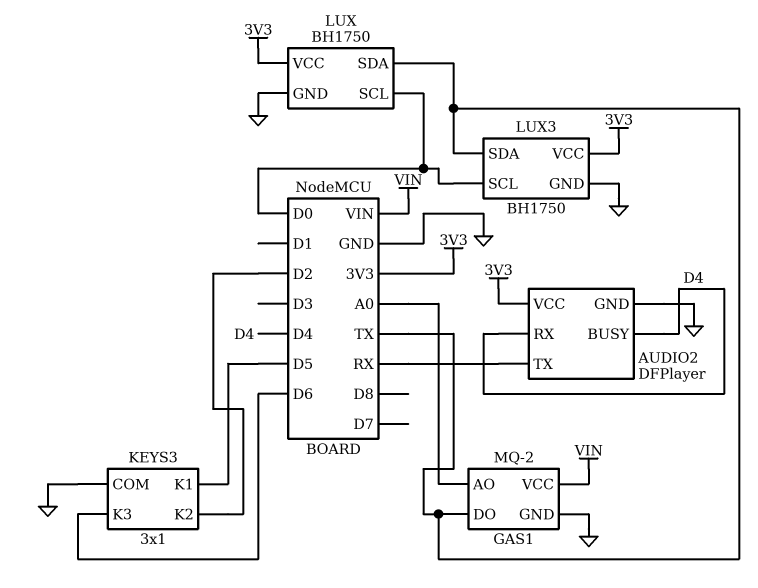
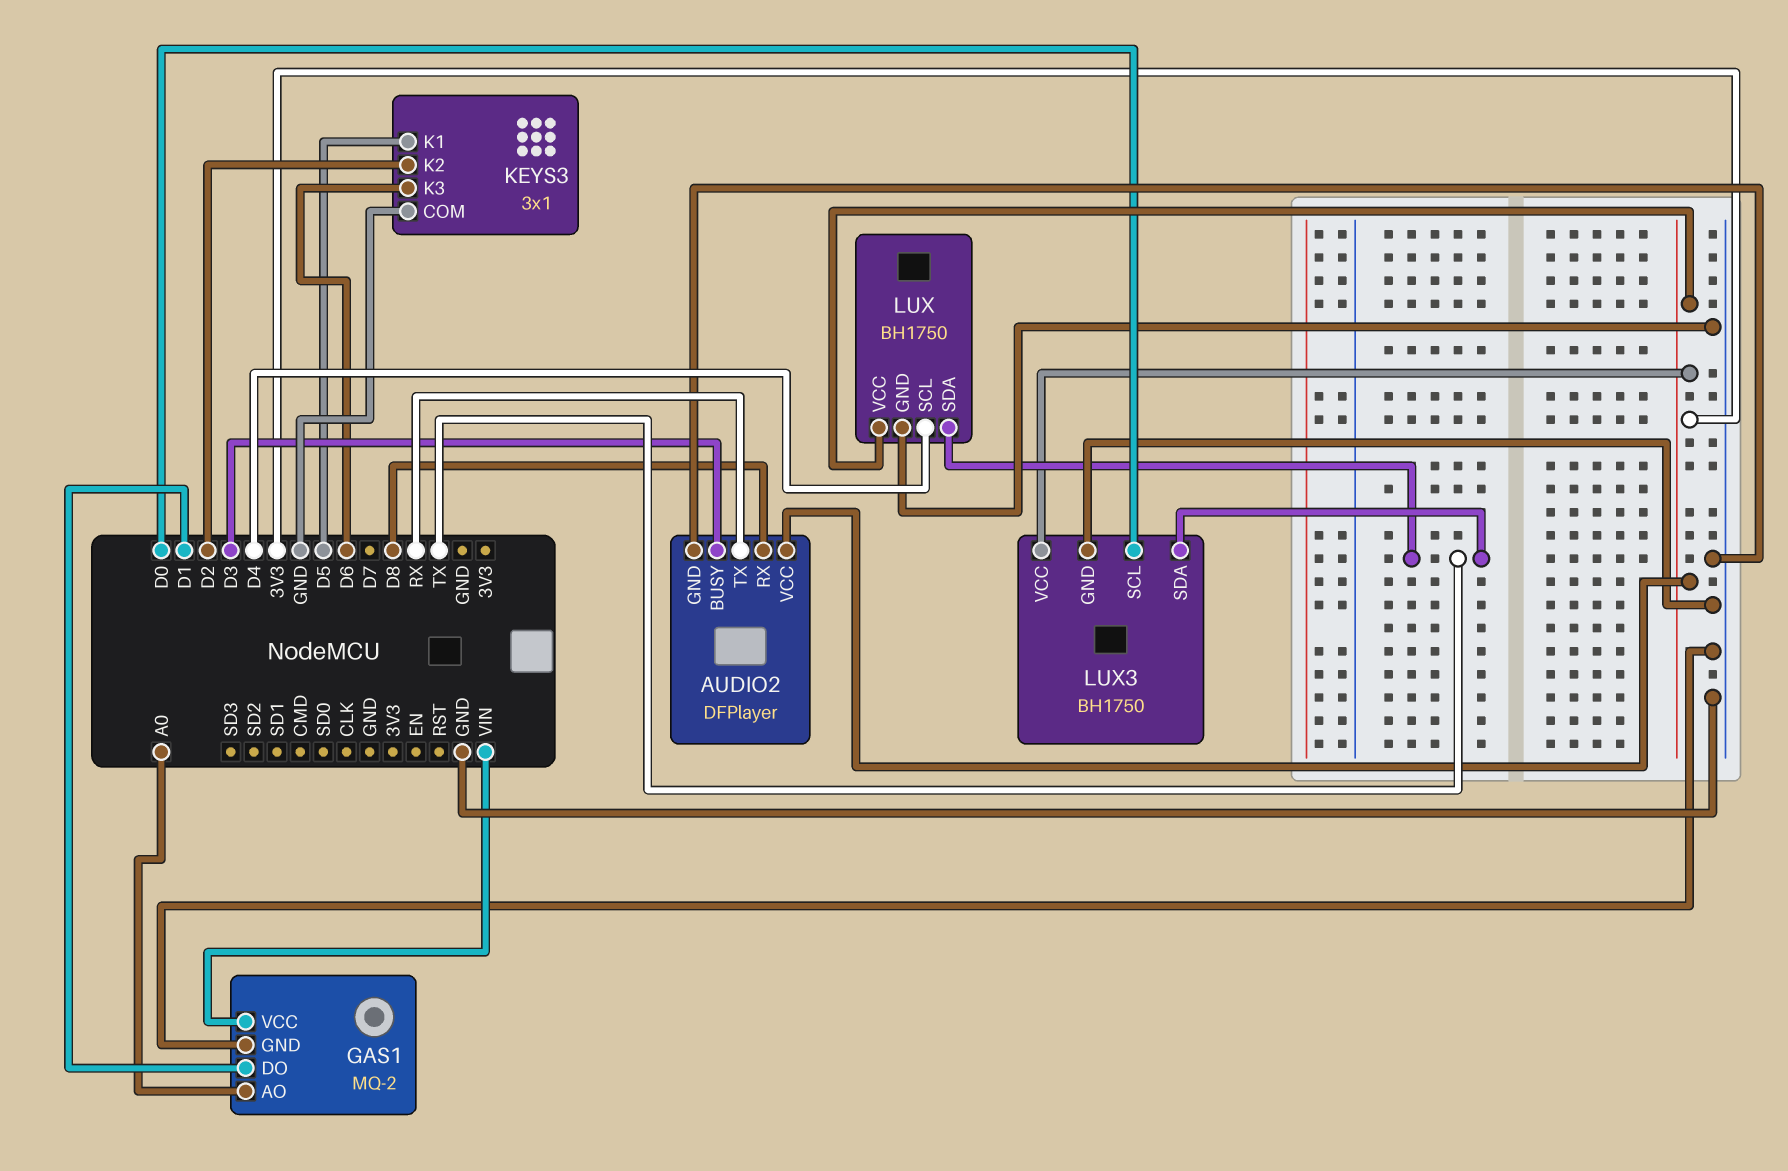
AUDIO2 pin BUSY: D4 -> D3
AUDIO2 pin RX: D4 -> D8
GAS1 pin DO: TX -> D1
LUX pin SCL: D0 -> D4

